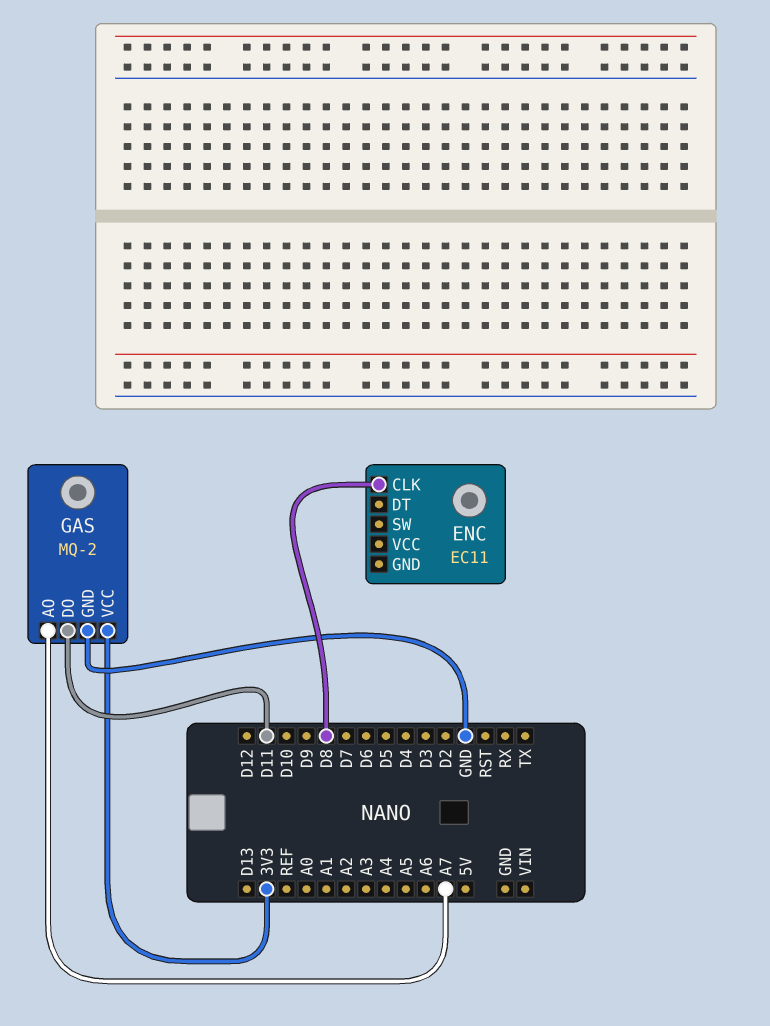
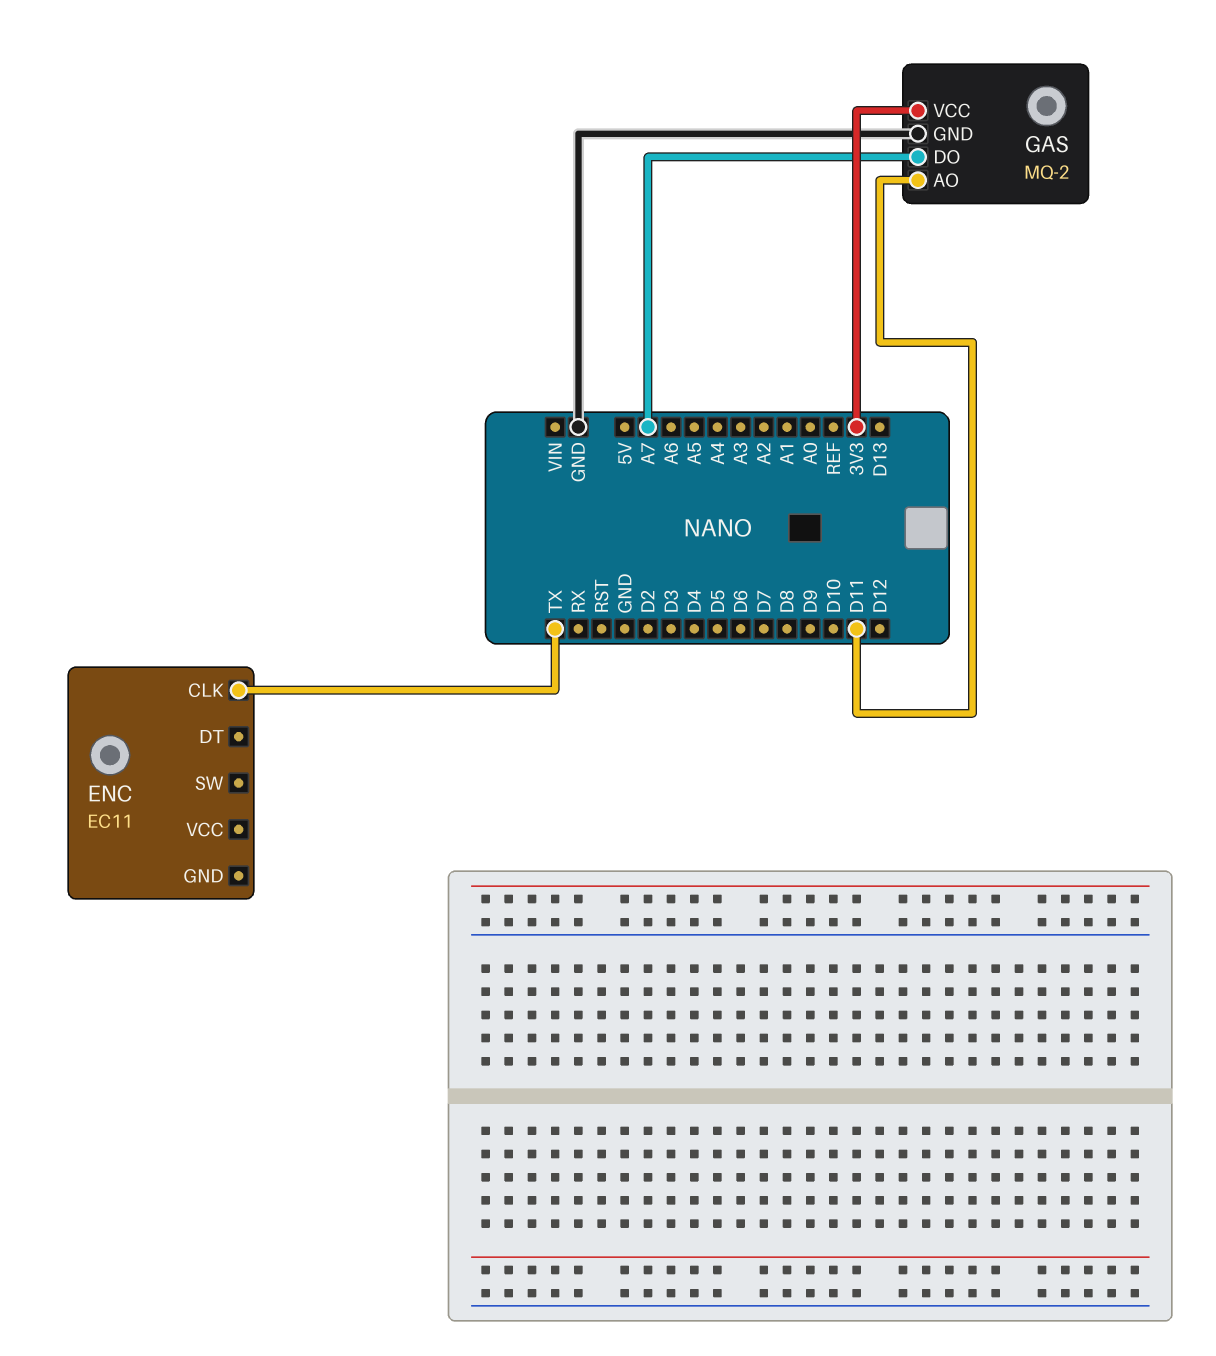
ENC pin CLK: D8 -> TX
GAS pin AO: A7 -> D11
GAS pin DO: D11 -> A7

